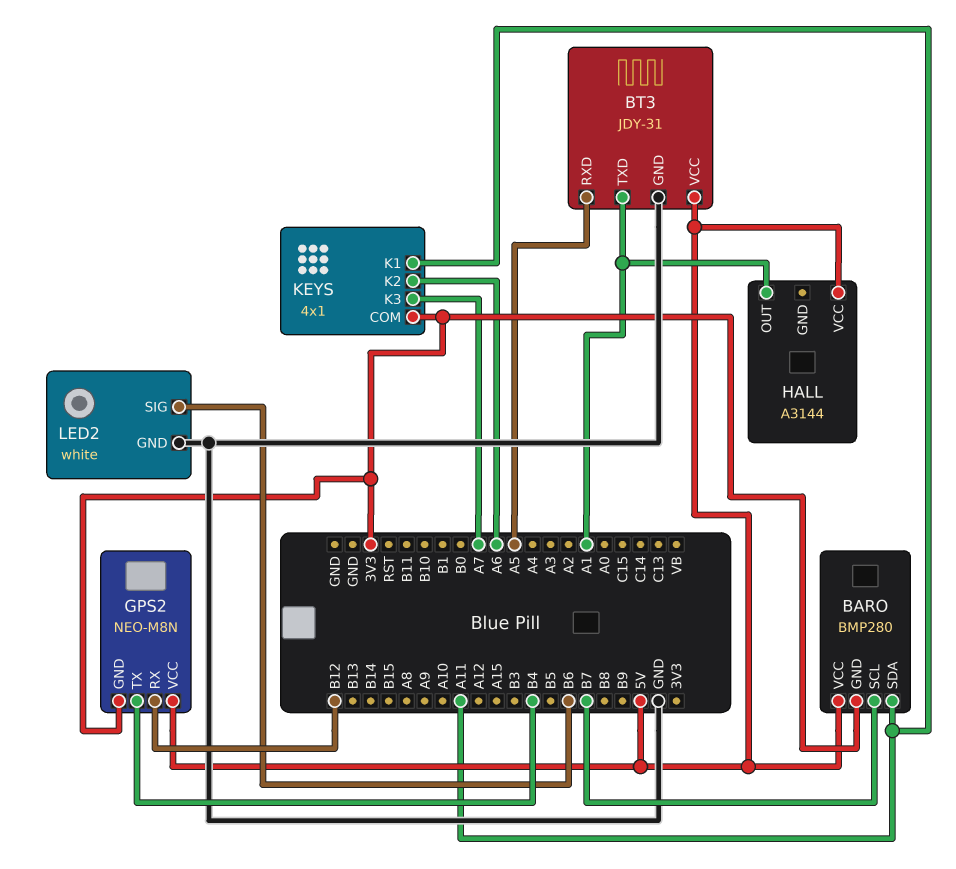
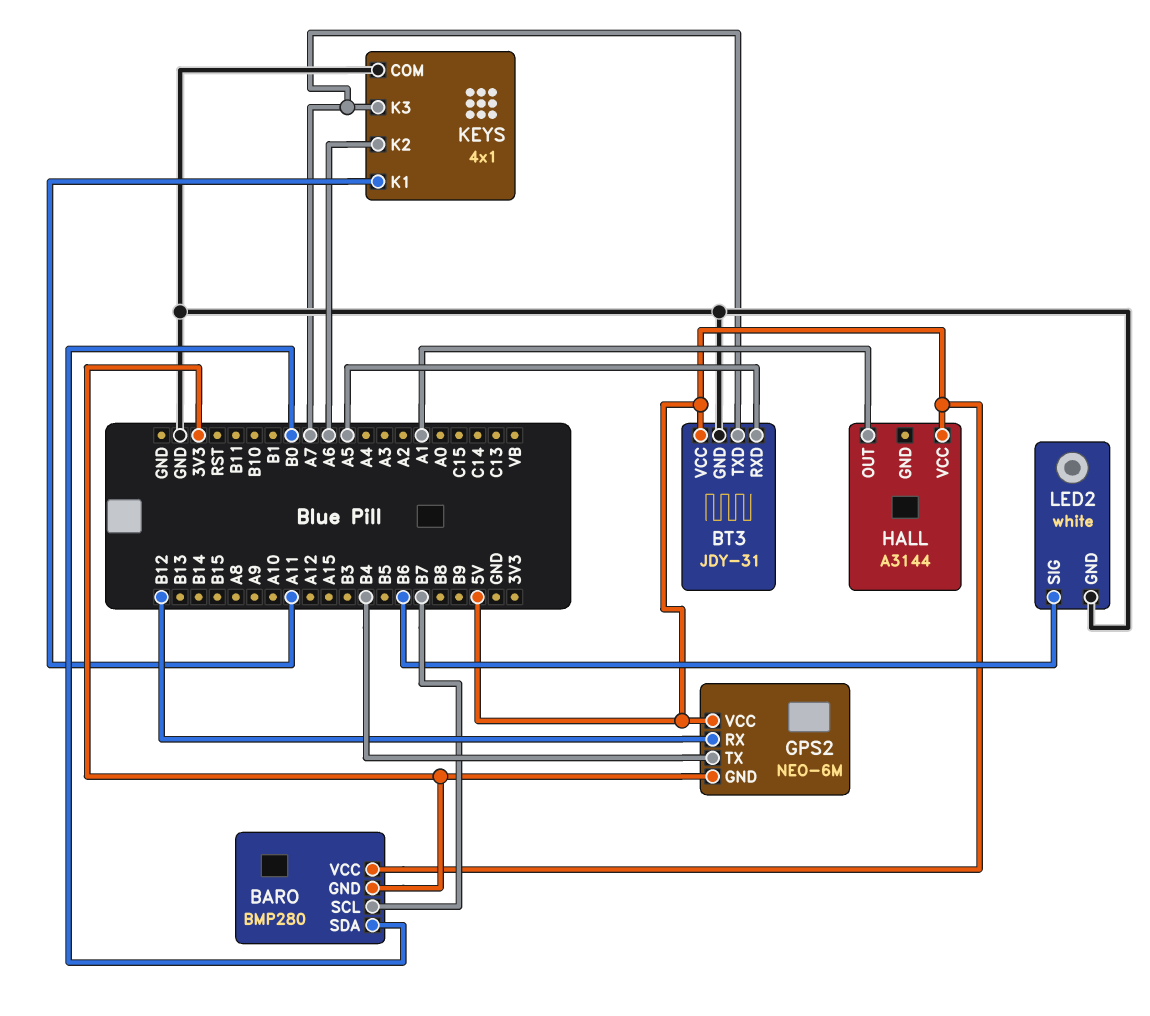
BARO pin SDA: A11 -> B0
BT3 pin TXD: A1 -> A7
GPS2: NEO-M8N -> NEO-6M
KEYS pin COM: 3V3 -> GND

